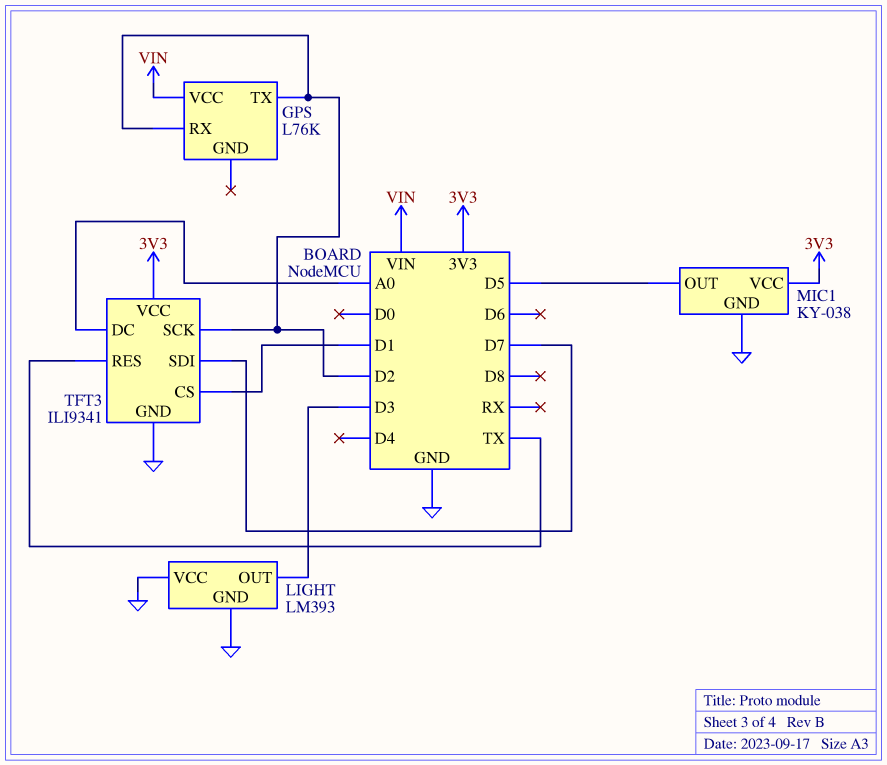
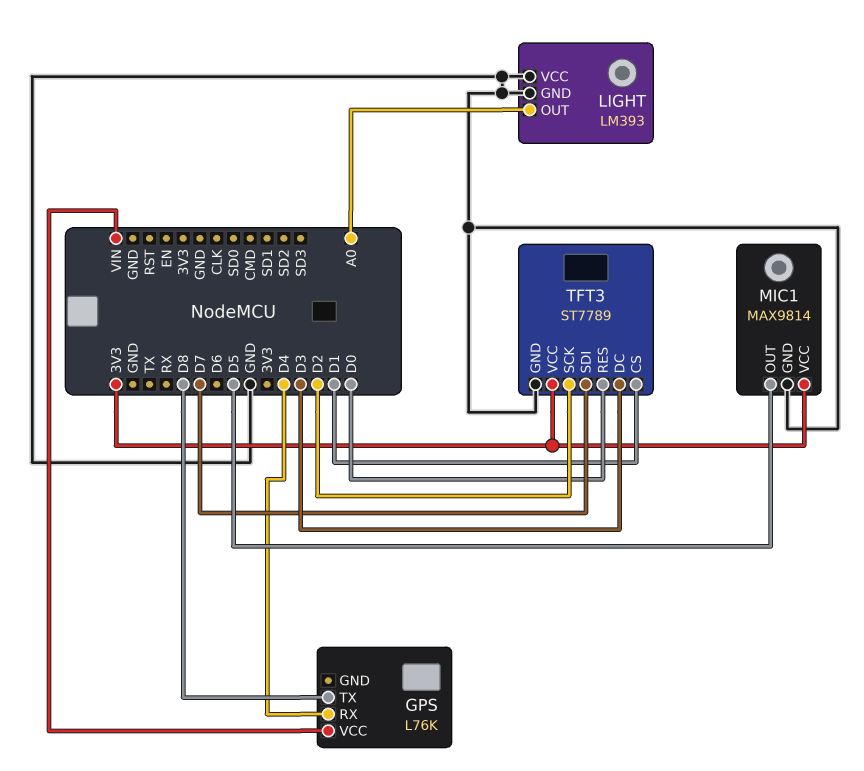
GPS pin RX: D2 -> D4
GPS pin TX: D2 -> D8
LIGHT pin OUT: D3 -> A0
MIC1: KY-038 -> MAX9814
TFT3: ILI9341 -> ST7789
TFT3 pin DC: A0 -> D3
TFT3 pin RES: TX -> D0

